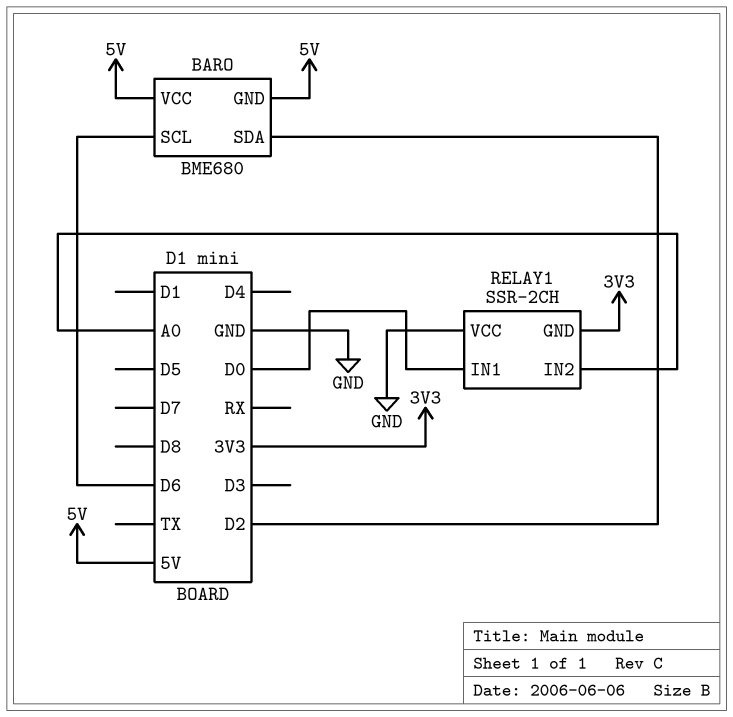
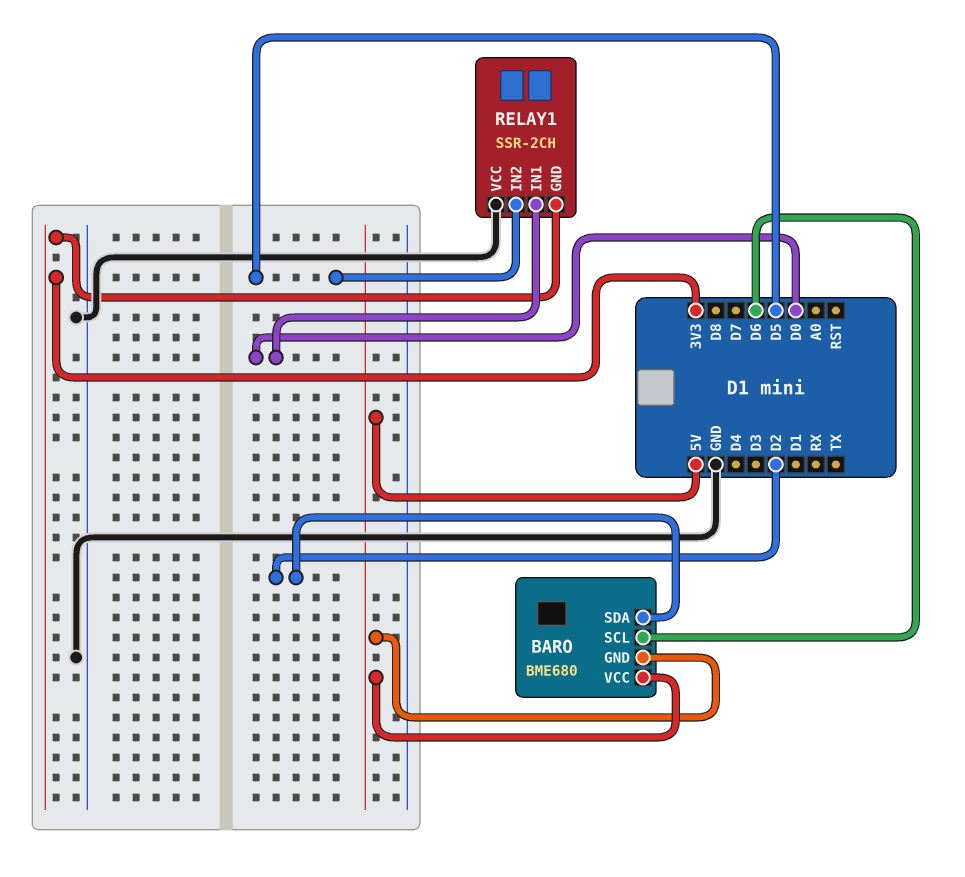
RELAY1 pin IN2: A0 -> D5

